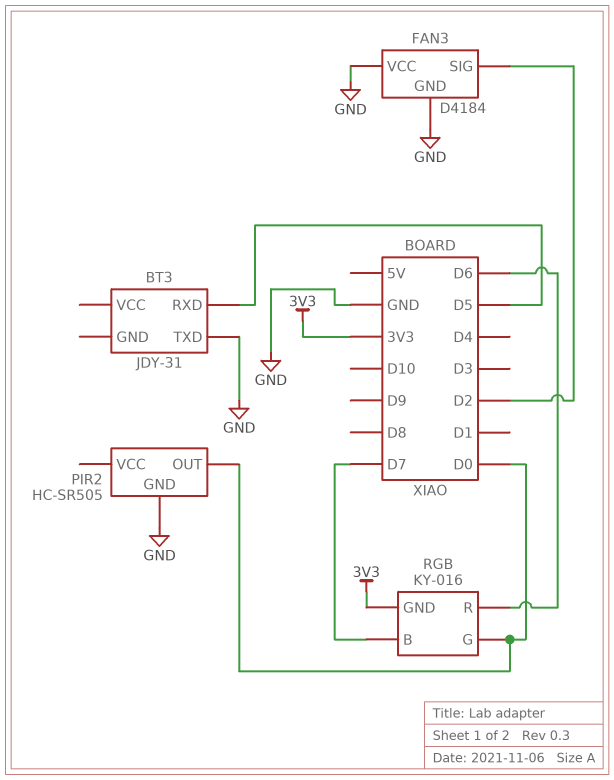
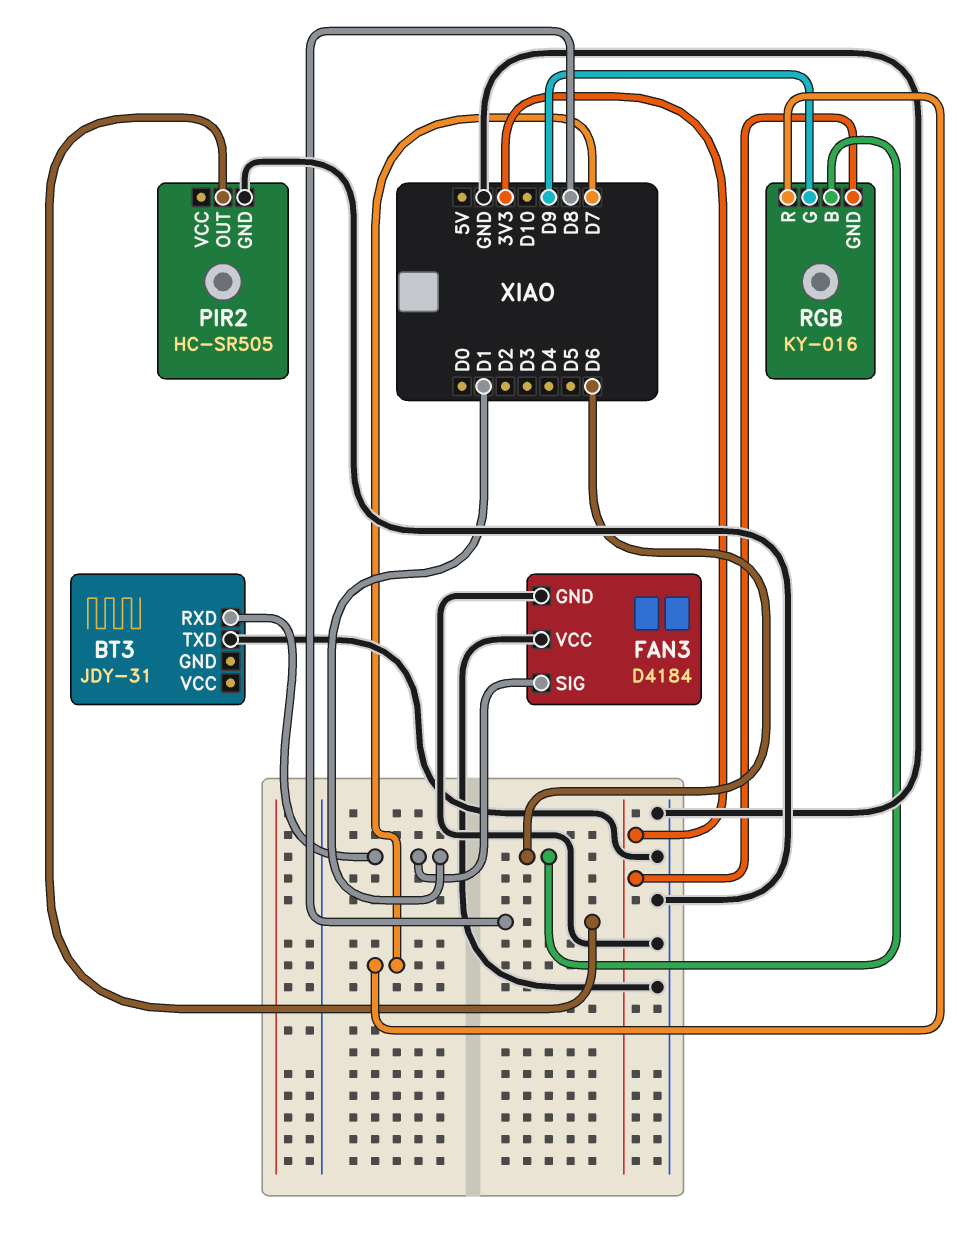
BT3 pin RXD: D5 -> D1
FAN3 pin SIG: D2 -> D1
PIR2 pin OUT: D0 -> D8
RGB pin B: D7 -> D6
RGB pin G: D0 -> D9
RGB pin R: D6 -> D7

